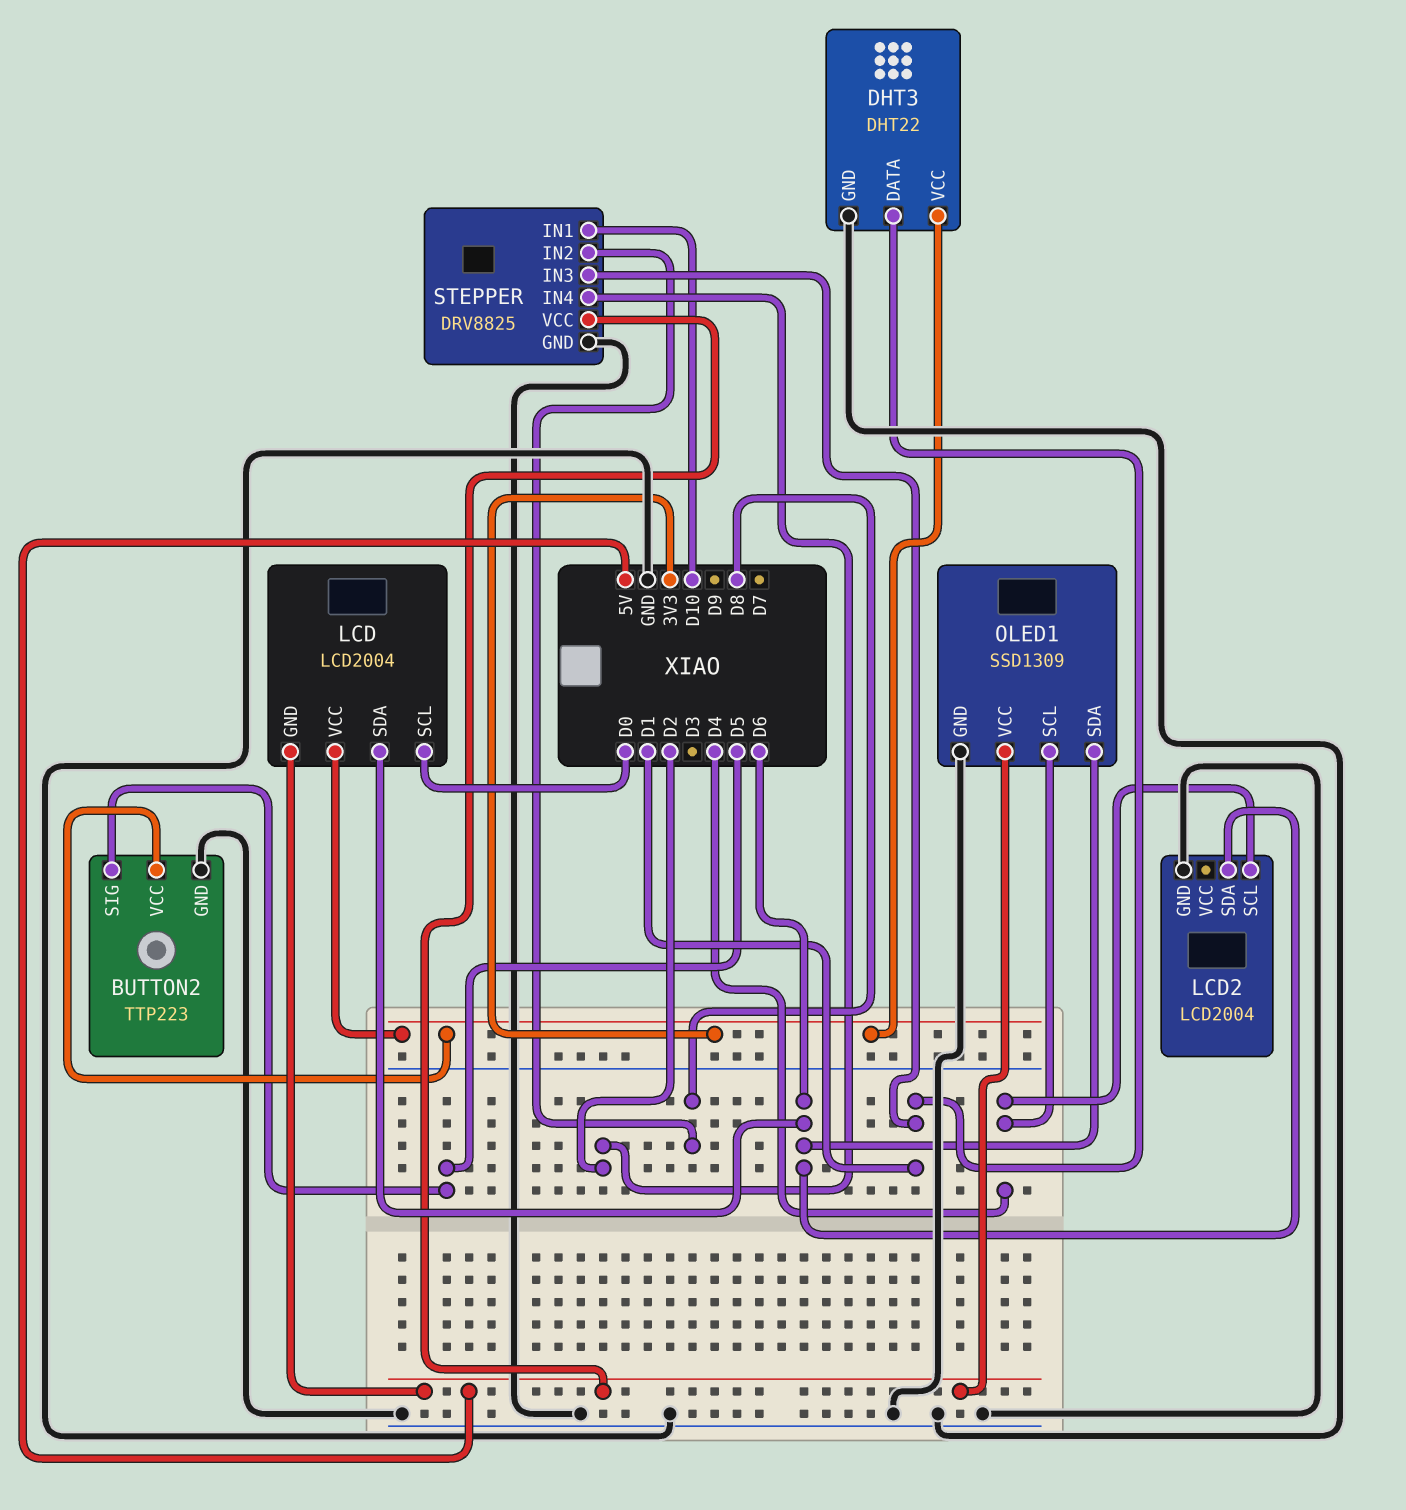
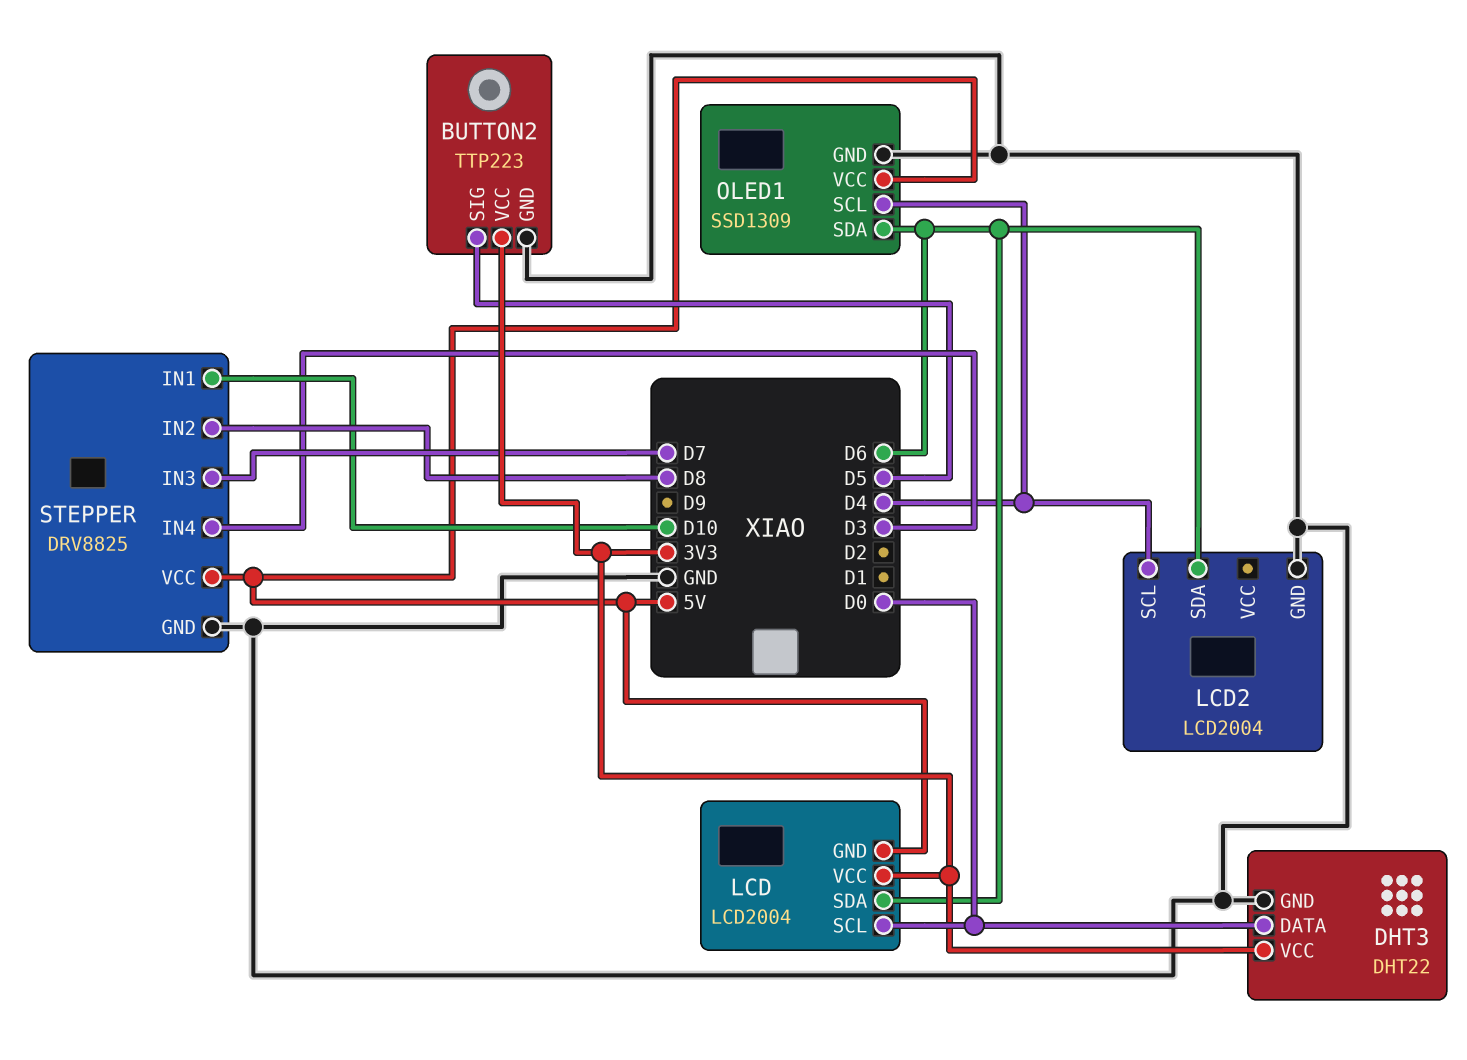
DHT3 pin DATA: D1 -> D0
STEPPER pin IN3: D1 -> D7
STEPPER pin IN4: D2 -> D3

